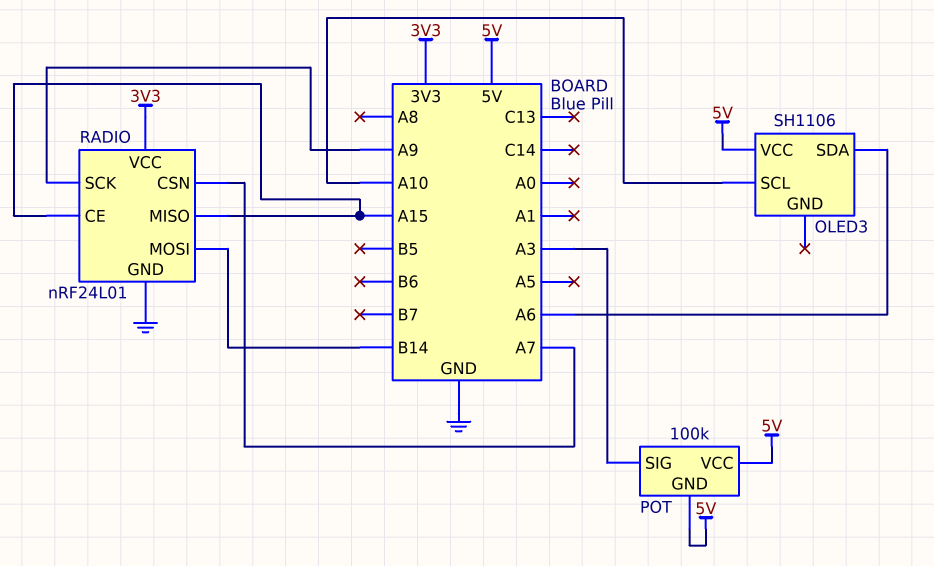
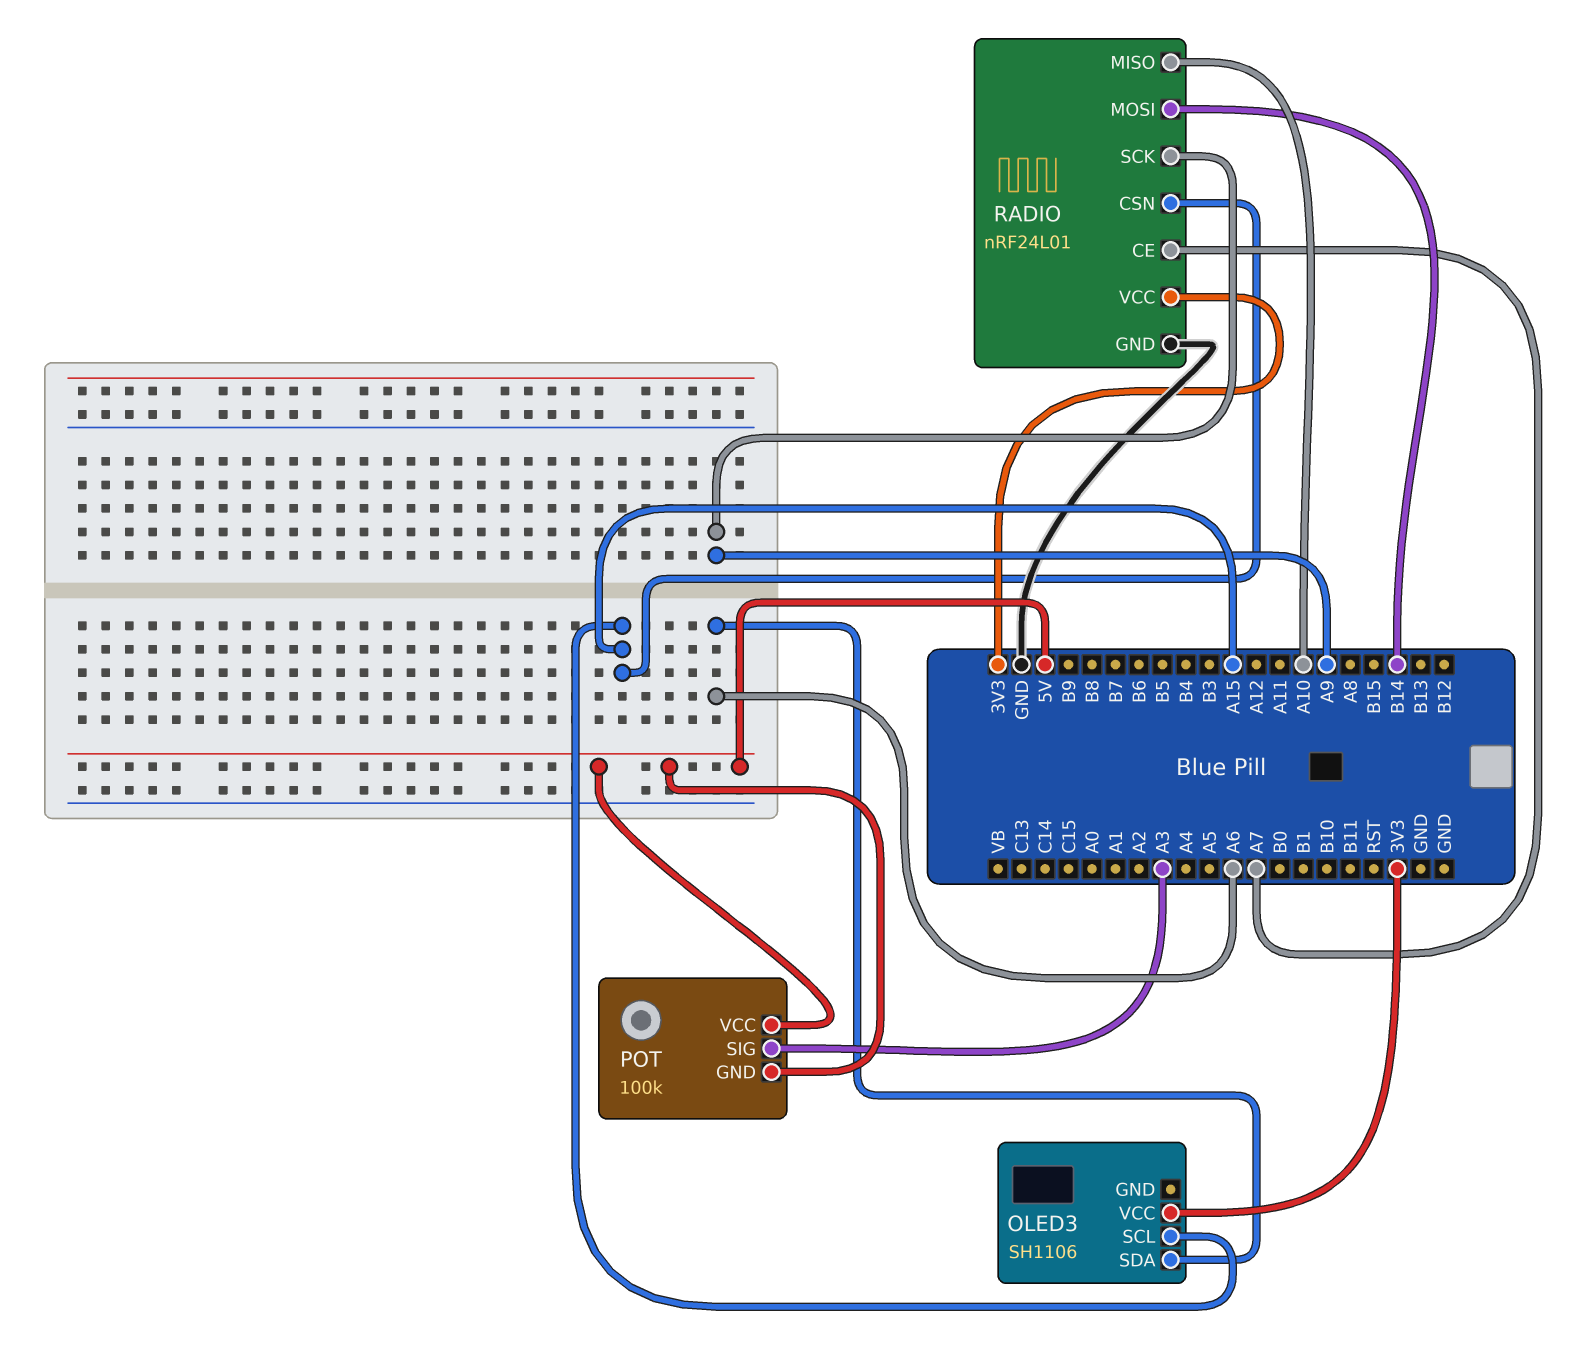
OLED3 pin SCL: A10 -> A15
OLED3 pin VCC: 5V -> 3V3
RADIO pin CE: A15 -> A7
RADIO pin CSN: A7 -> A15
RADIO pin MISO: A15 -> A10

